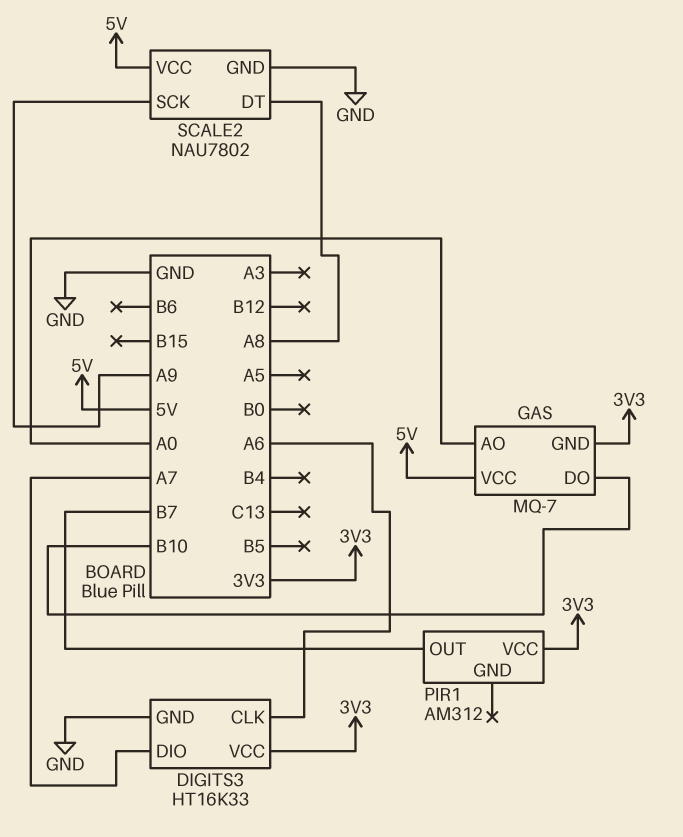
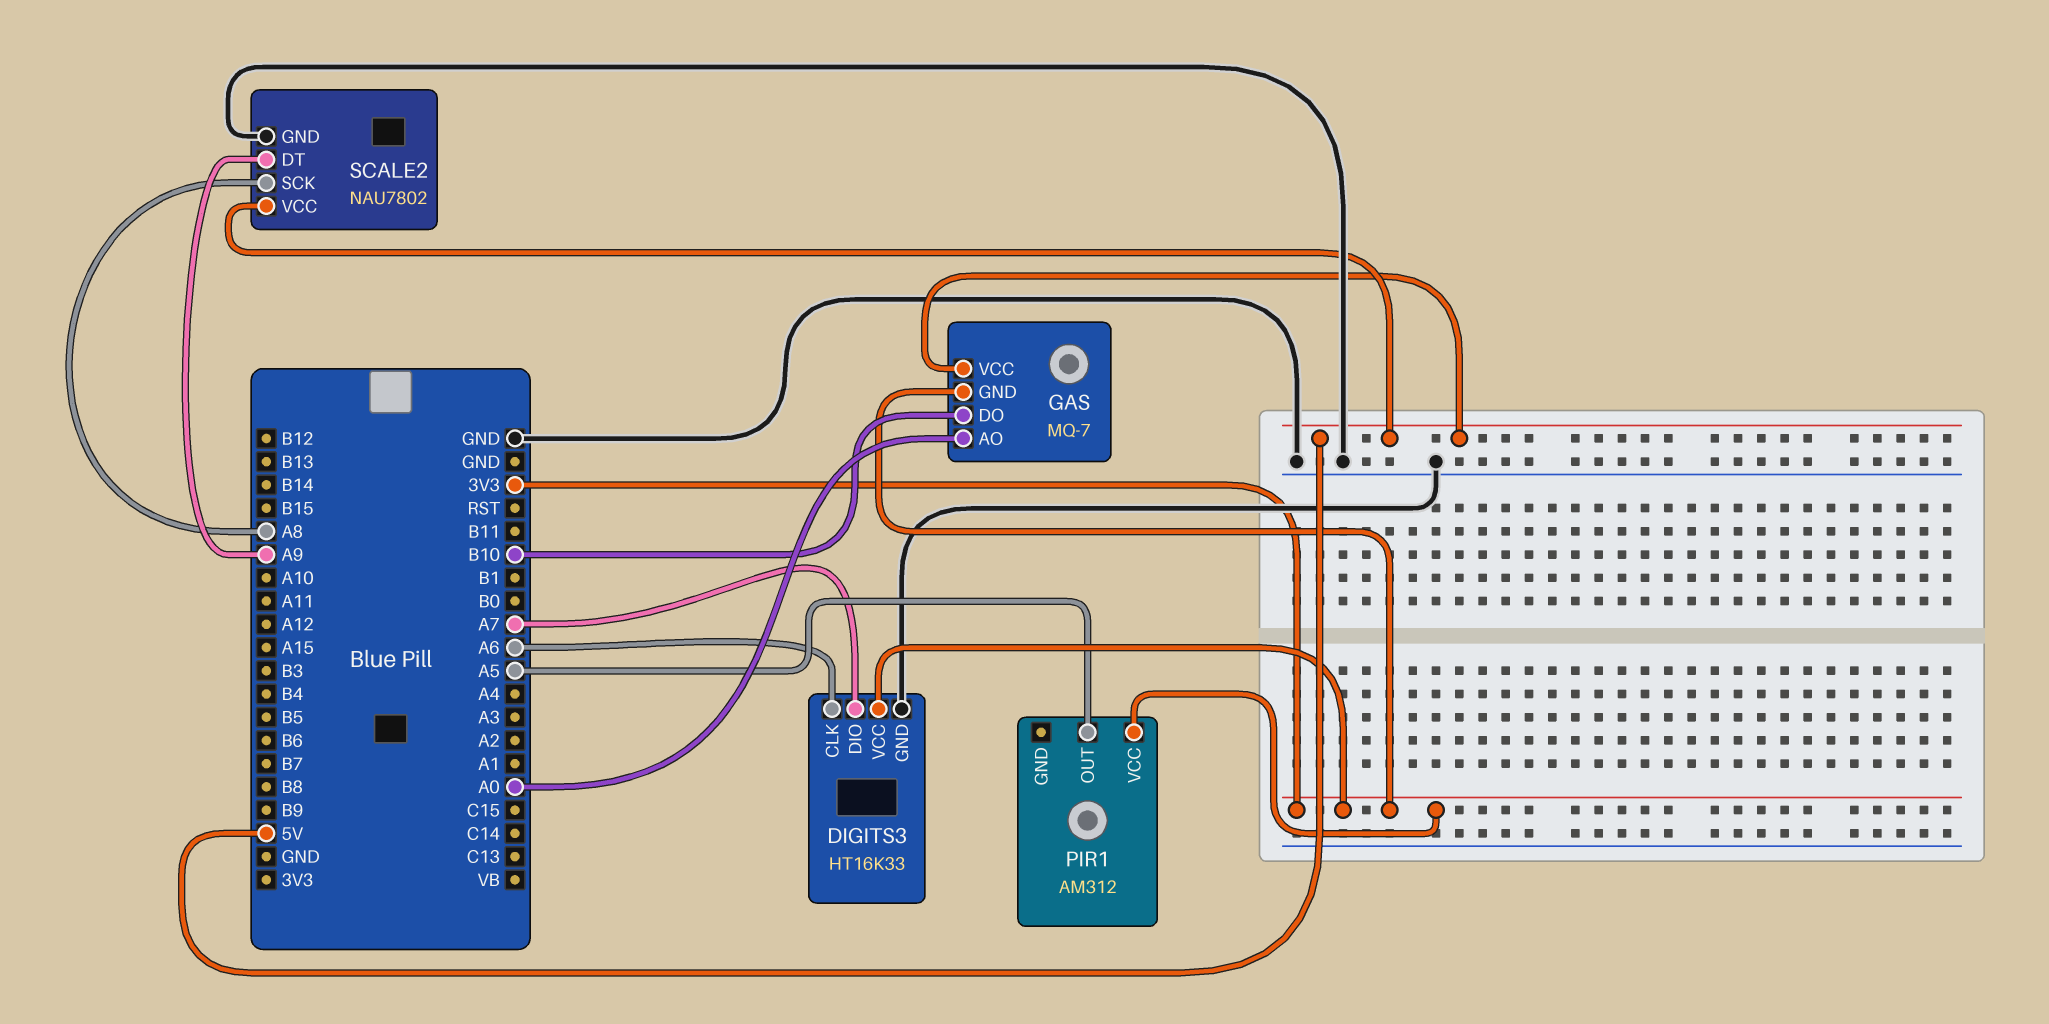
PIR1 pin OUT: B7 -> A5
SCALE2 pin DT: A8 -> A9
SCALE2 pin SCK: A9 -> A8

